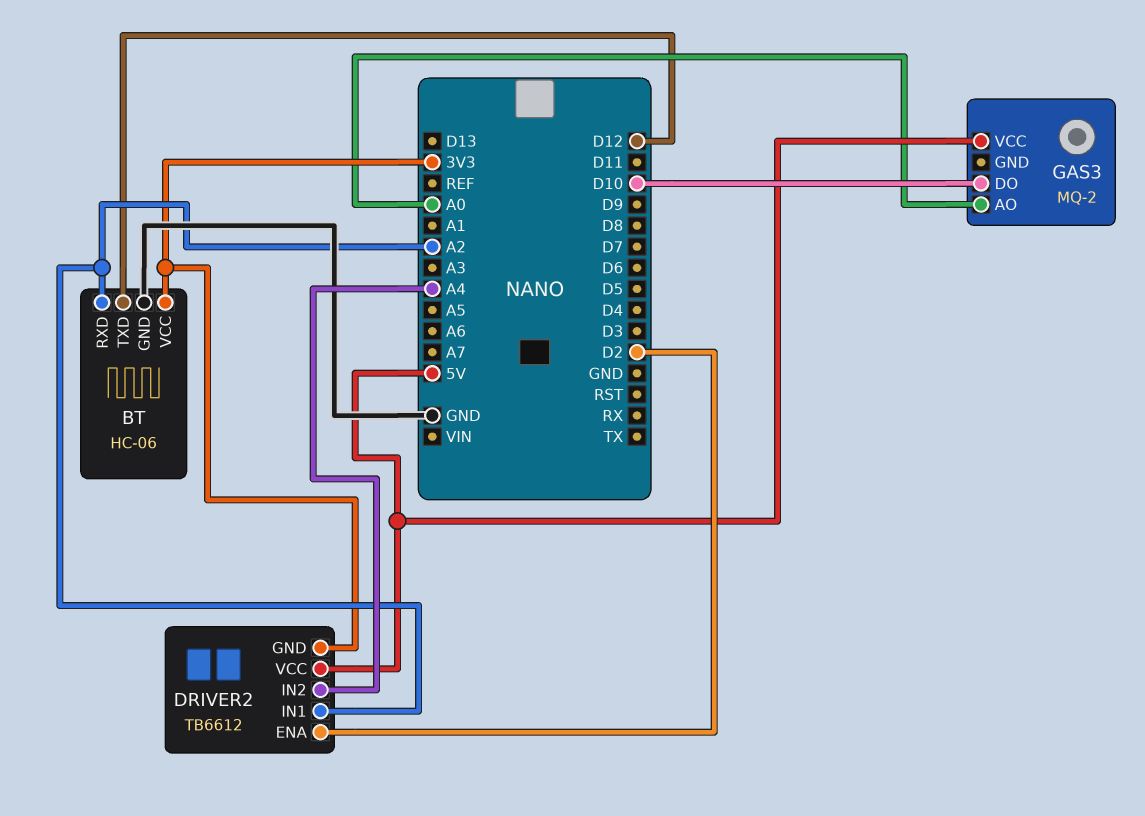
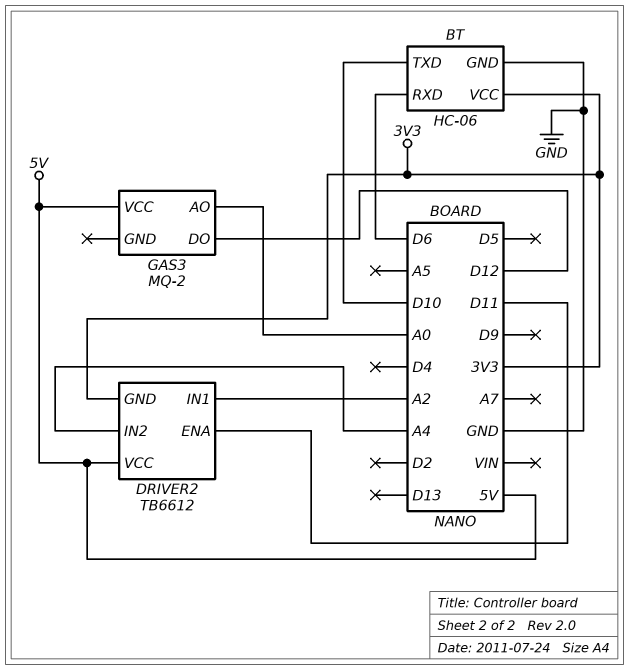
BT pin RXD: A2 -> D6
BT pin TXD: D12 -> D10
DRIVER2 pin ENA: D2 -> D11
GAS3 pin DO: D10 -> D12

